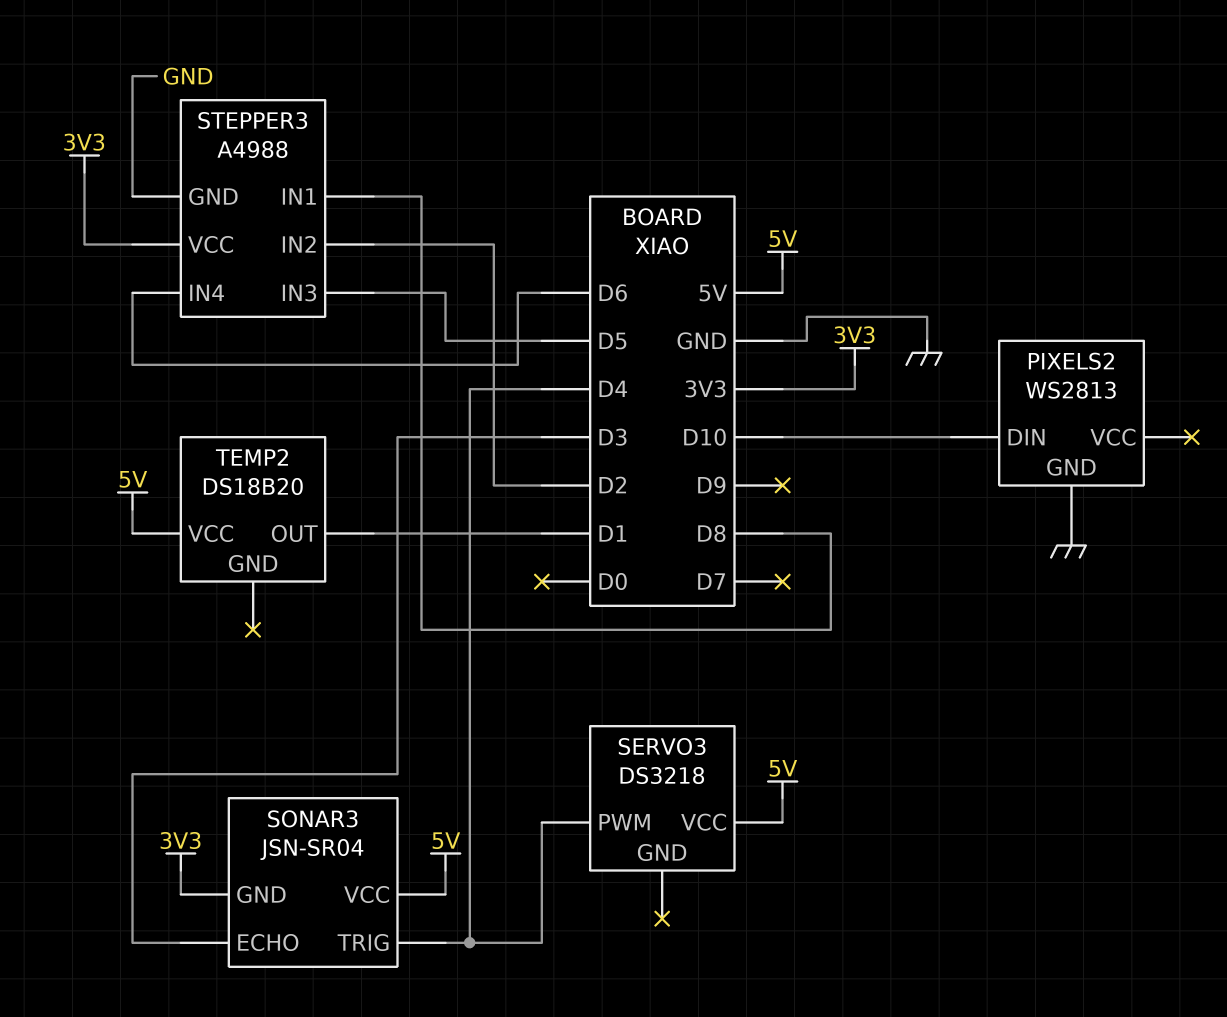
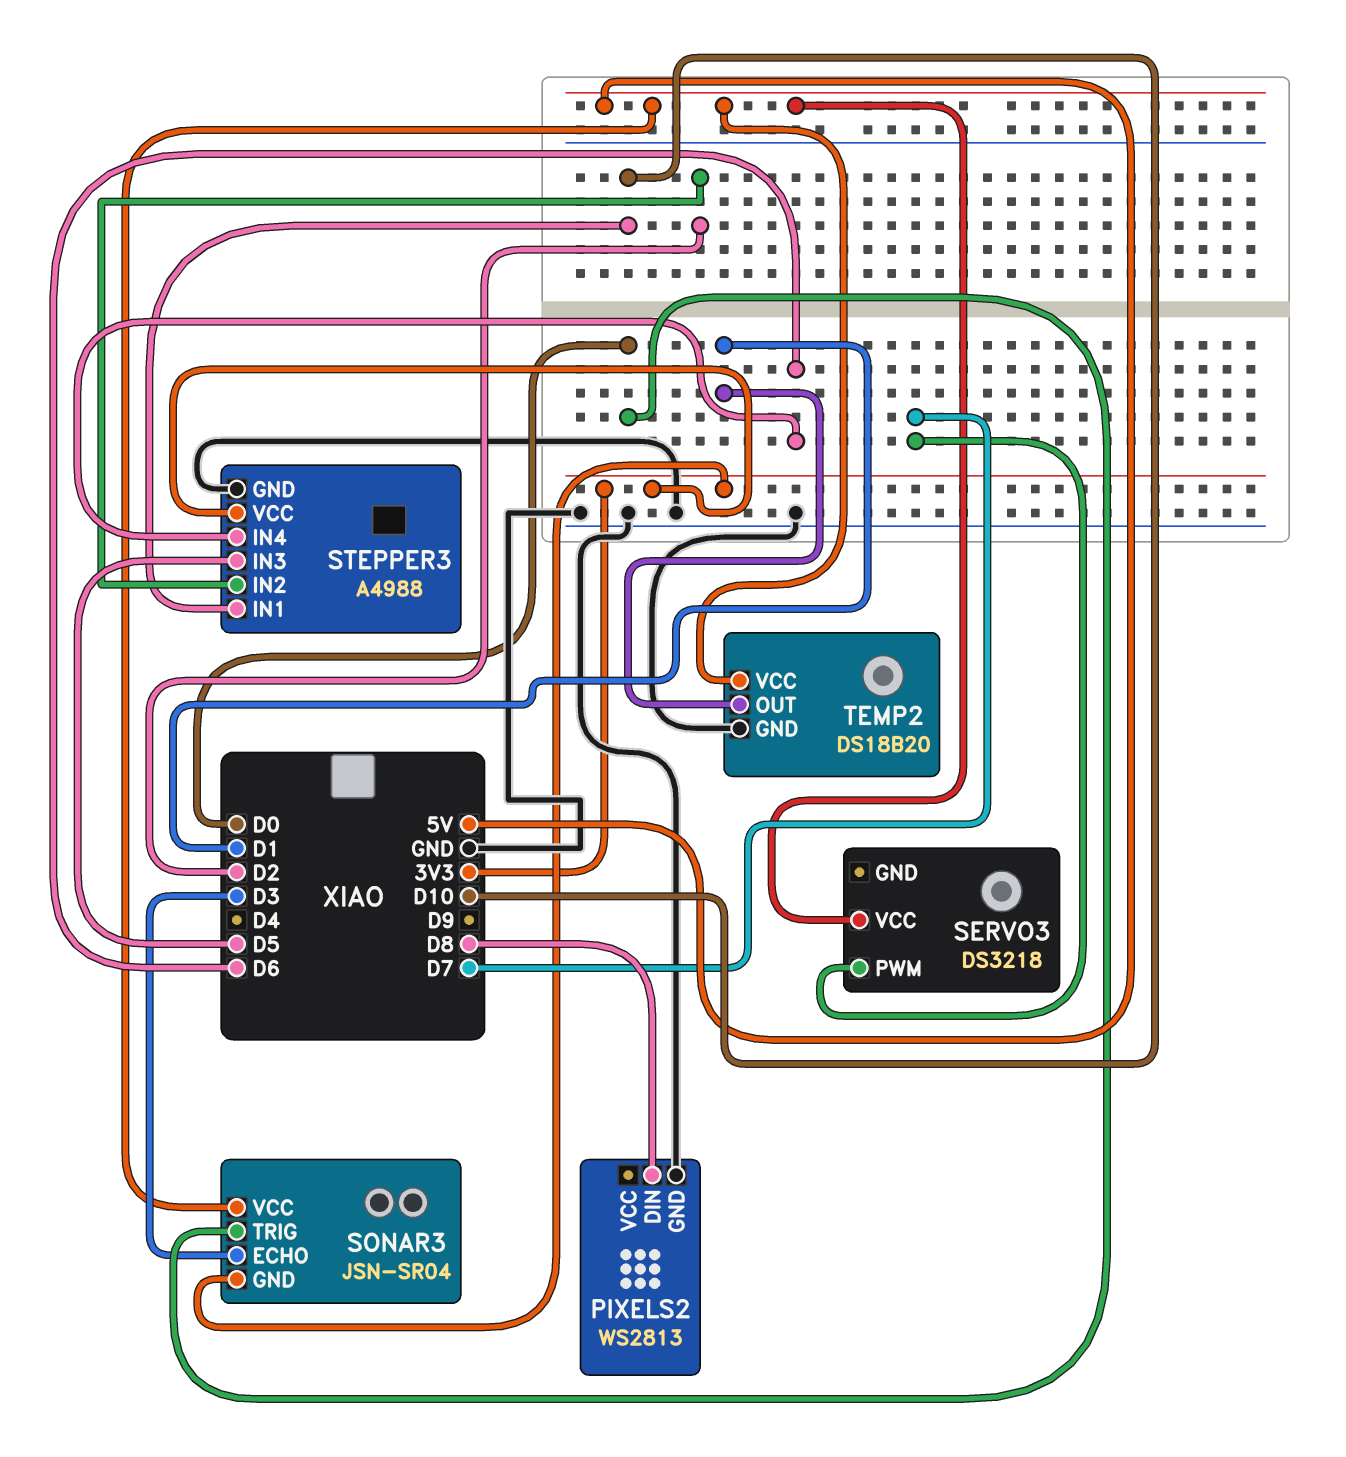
PIXELS2 pin DIN: D10 -> D8
SERVO3 pin PWM: D4 -> D7
SONAR3 pin TRIG: D4 -> D0
STEPPER3 pin IN1: D8 -> D10
TEMP2 pin GND: none -> GND

